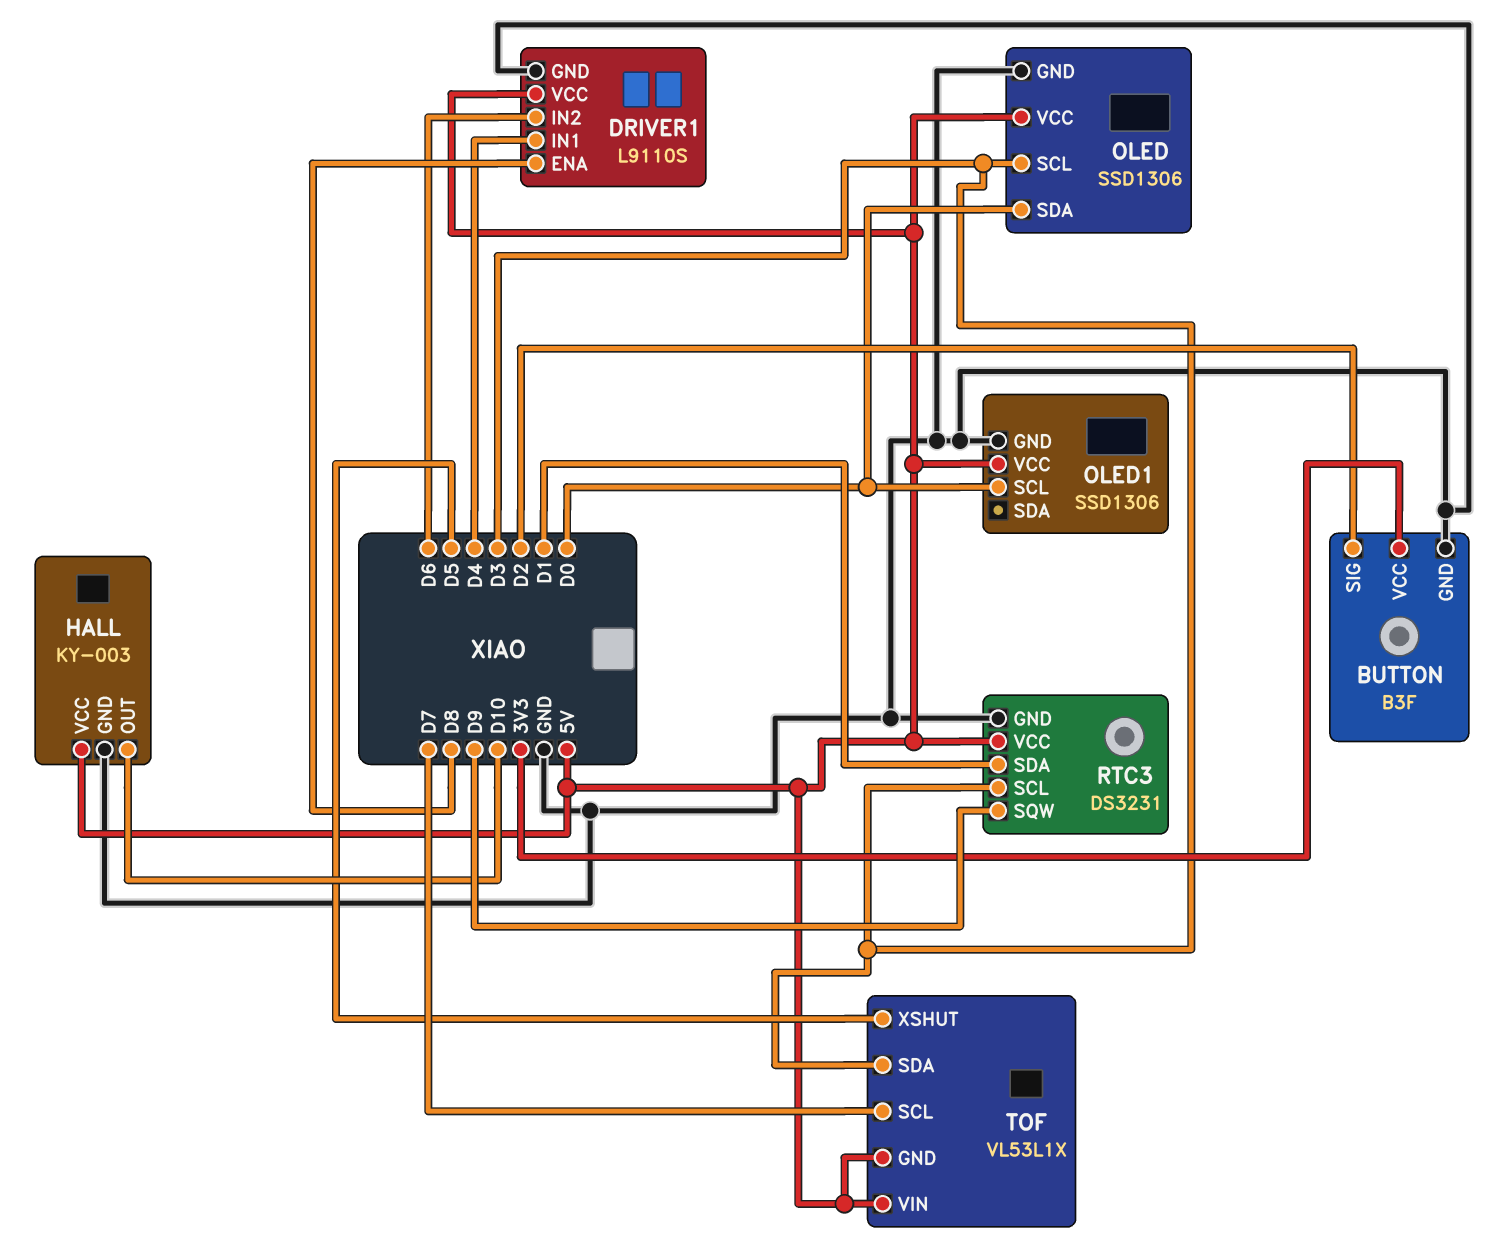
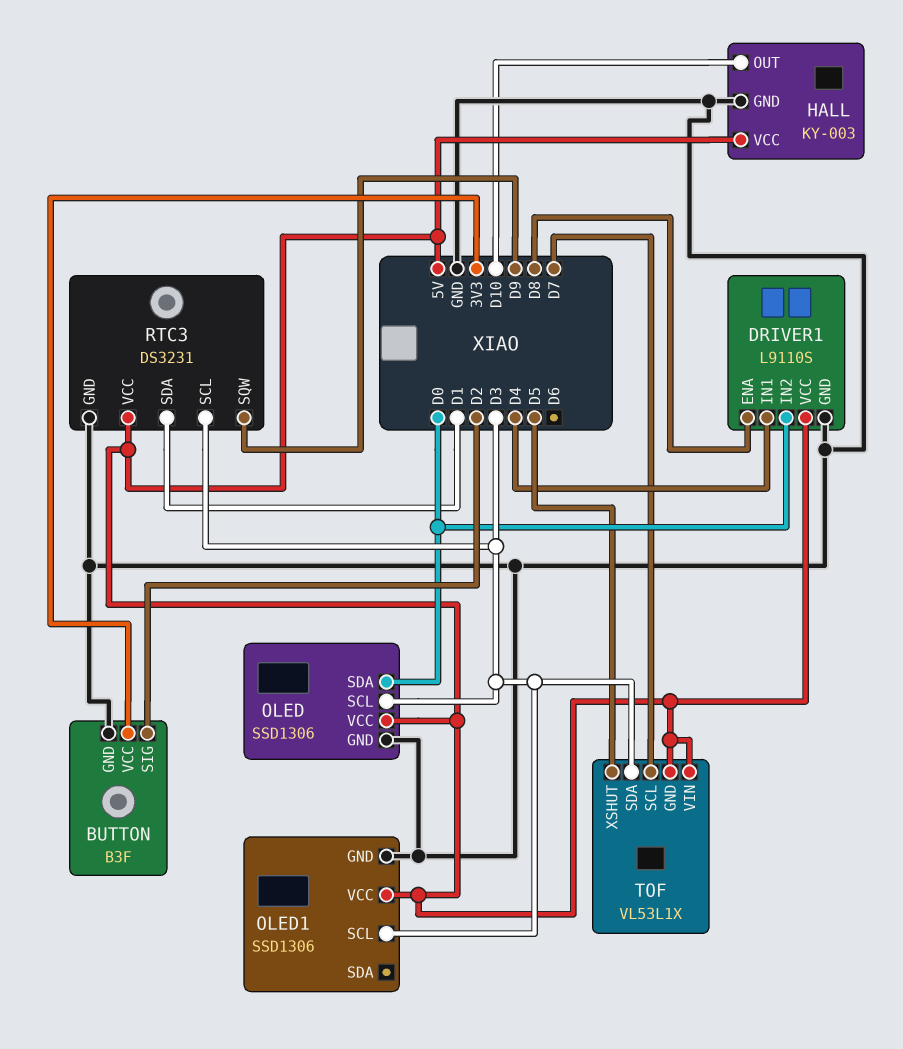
DRIVER1 pin IN2: D6 -> D0
OLED1 pin SCL: D0 -> D3

